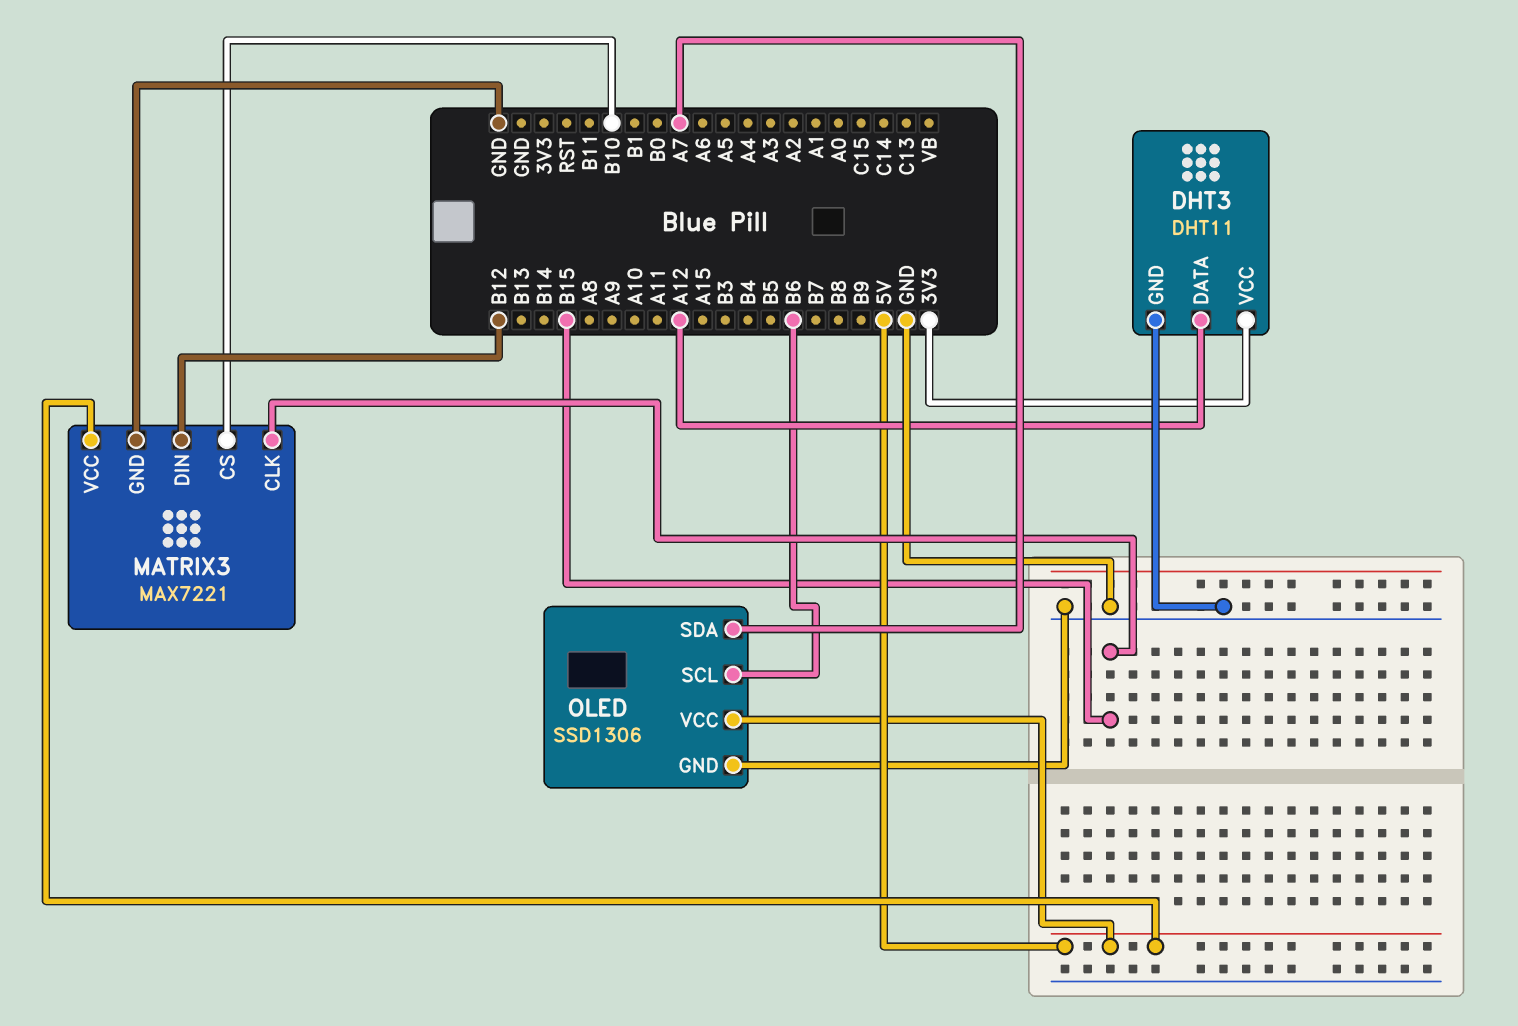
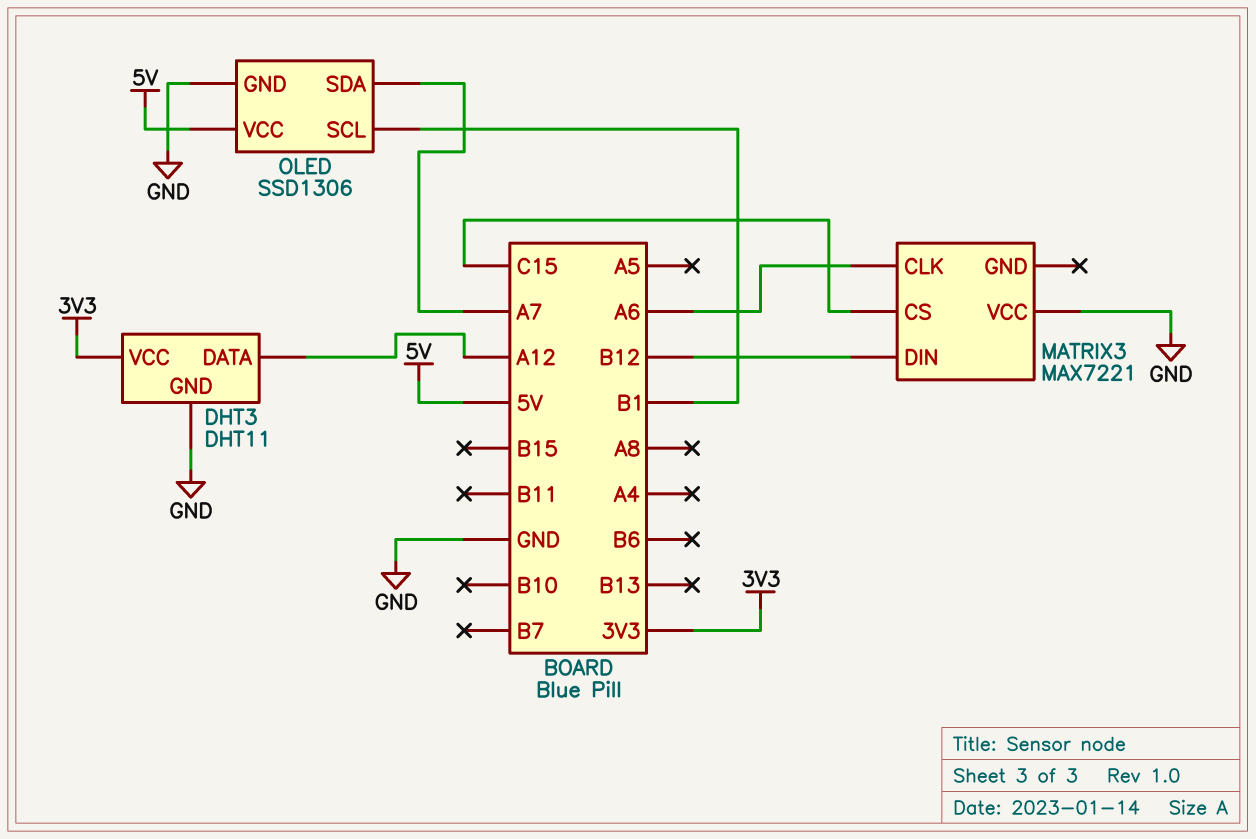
MATRIX3 pin CLK: B15 -> A6
MATRIX3 pin CS: B10 -> C15
MATRIX3 pin GND: GND -> none
MATRIX3 pin VCC: 5V -> GND
OLED pin SCL: B6 -> B1

